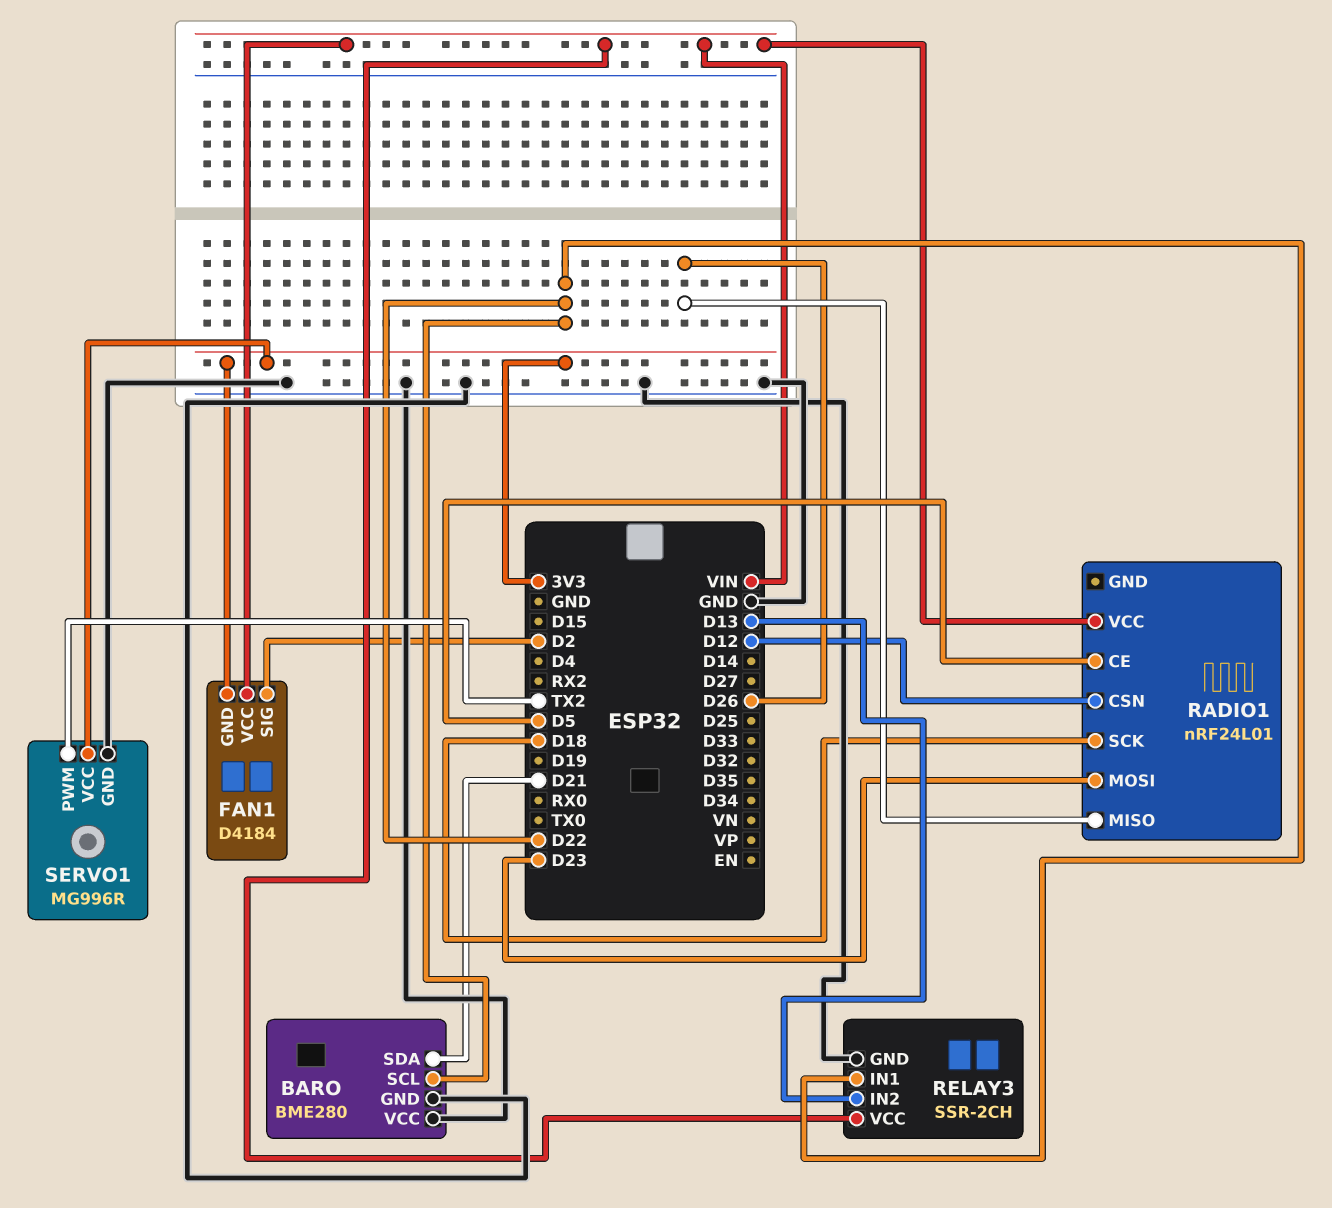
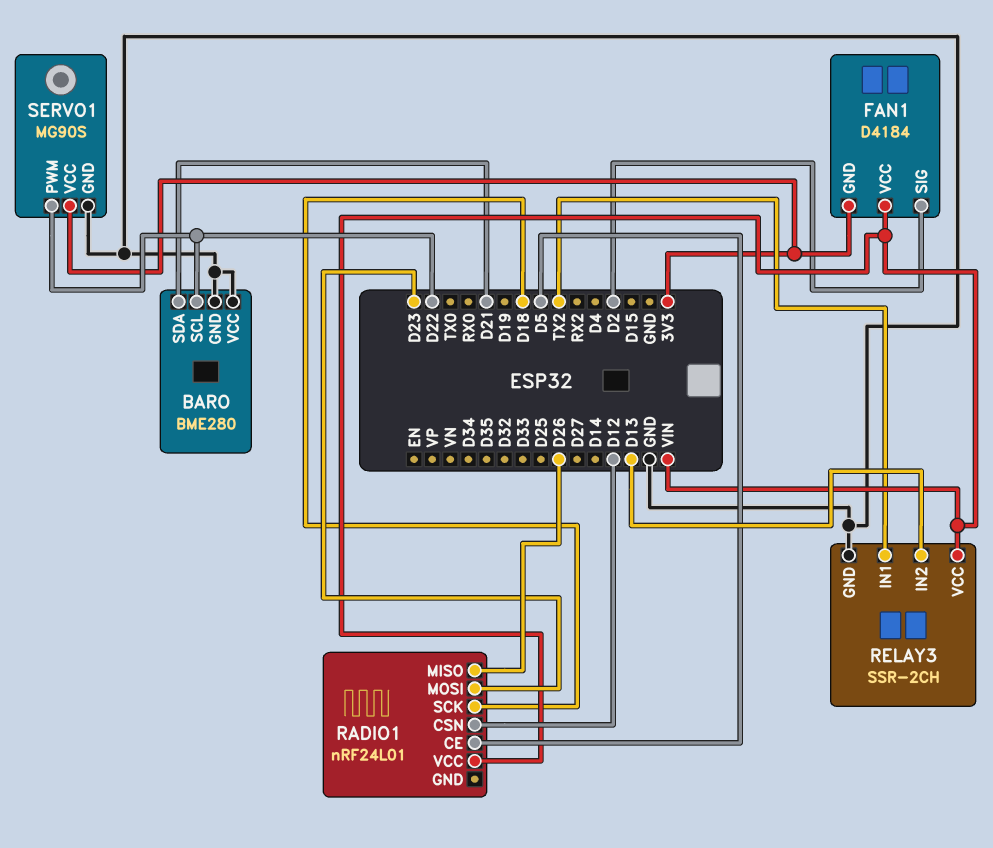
RELAY3 pin IN1: D22 -> TX2
SERVO1: MG996R -> MG90S
SERVO1 pin PWM: TX2 -> D22

